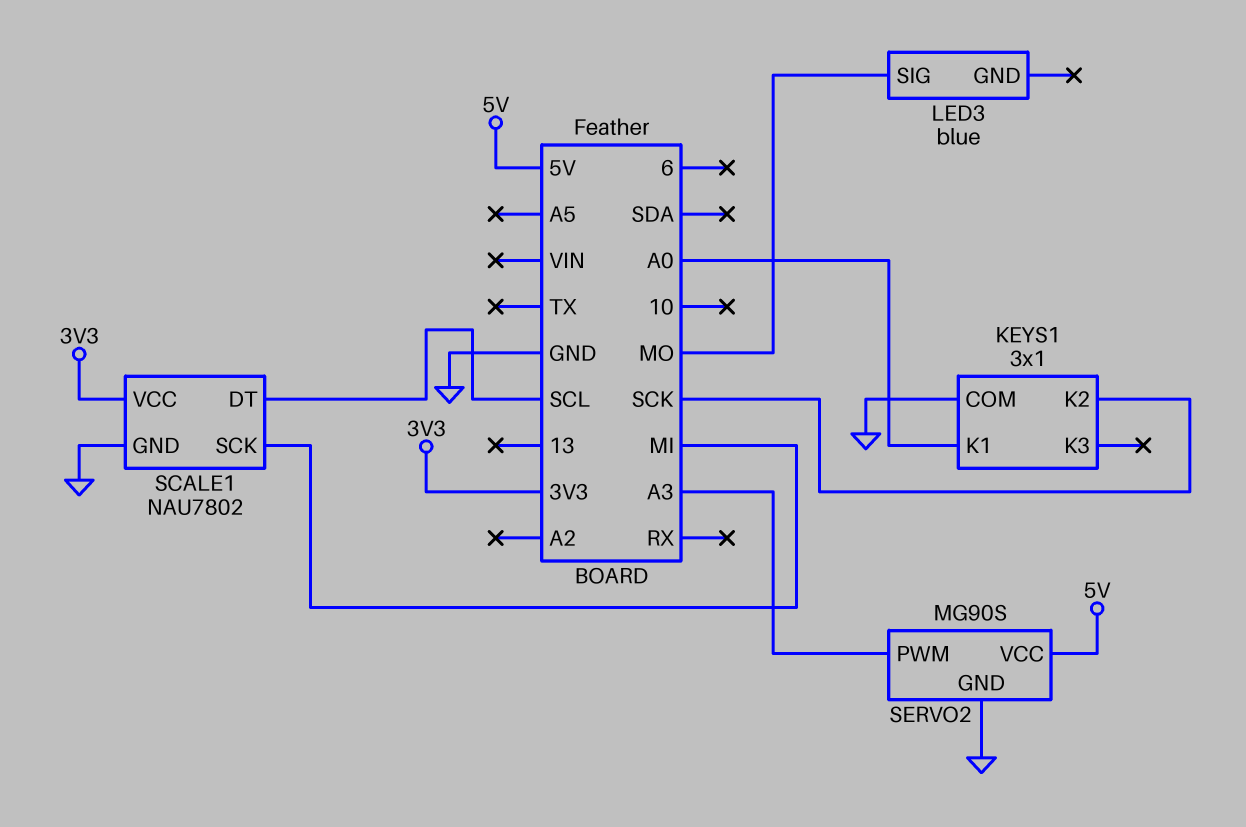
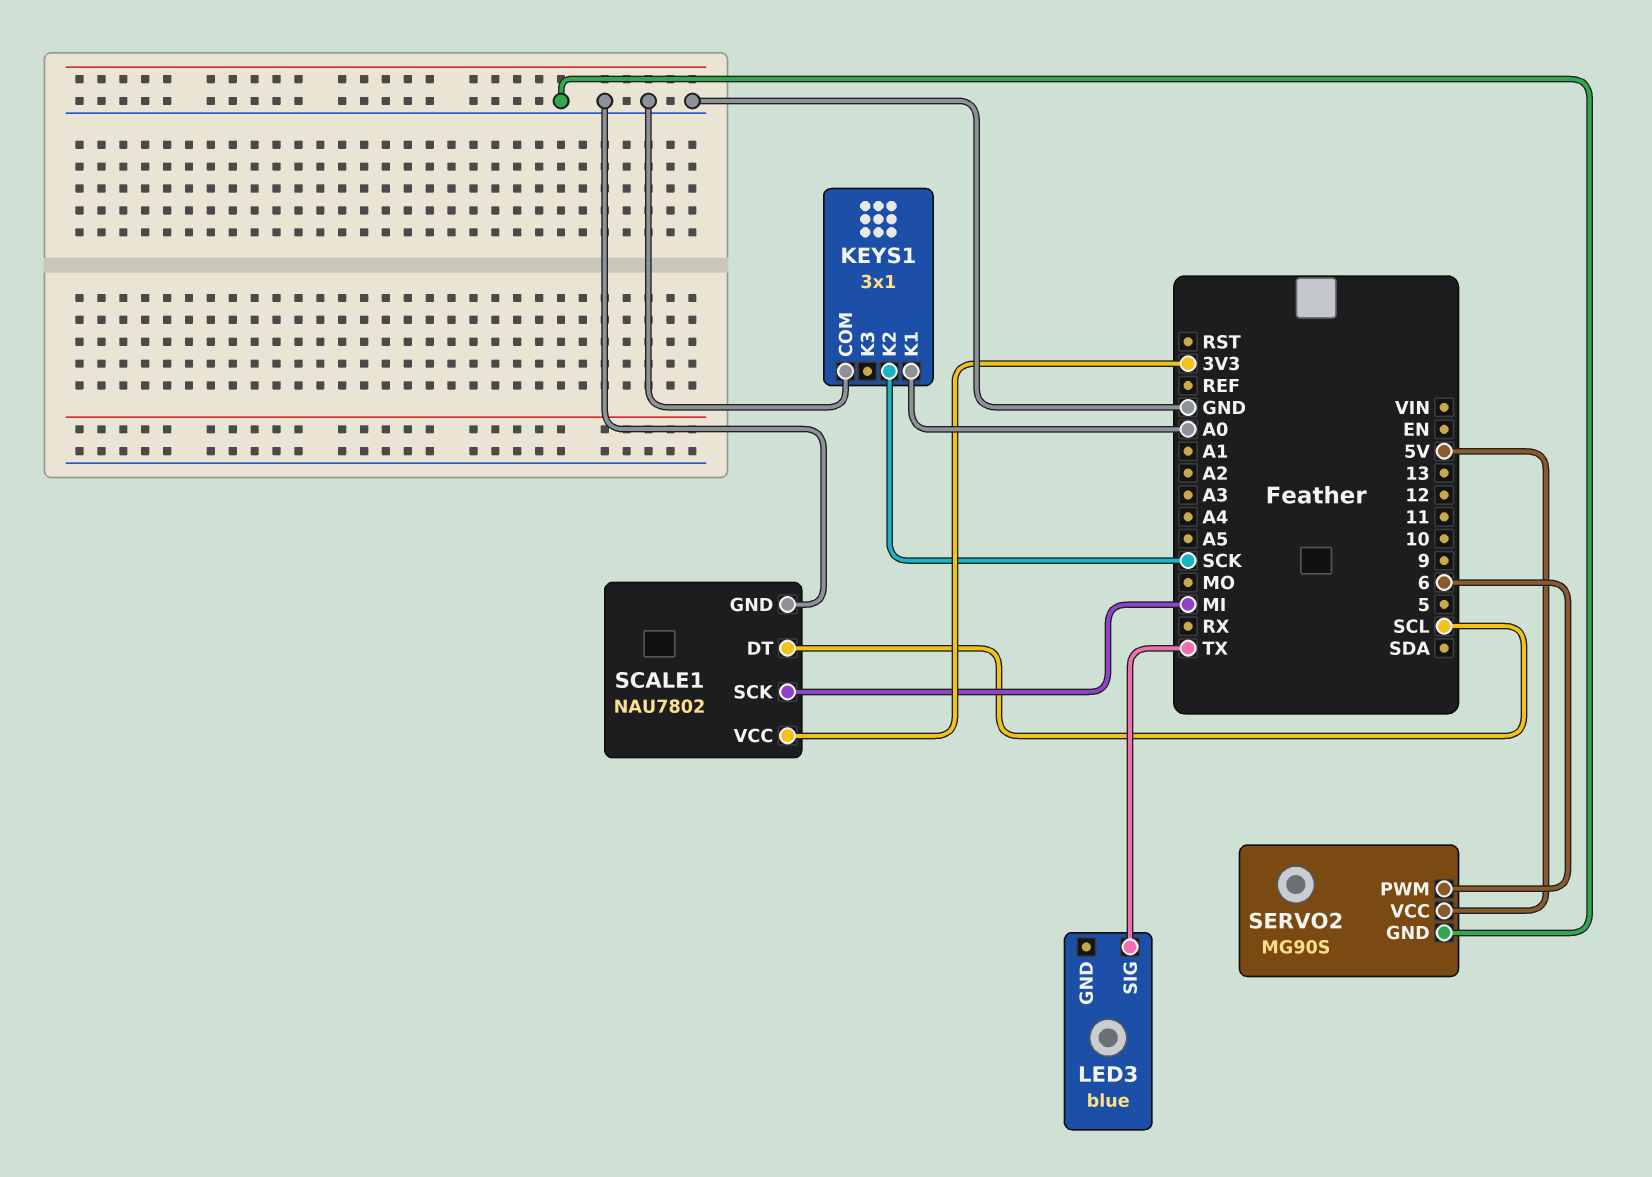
LED3 pin SIG: MO -> TX
SERVO2 pin PWM: A3 -> 6

